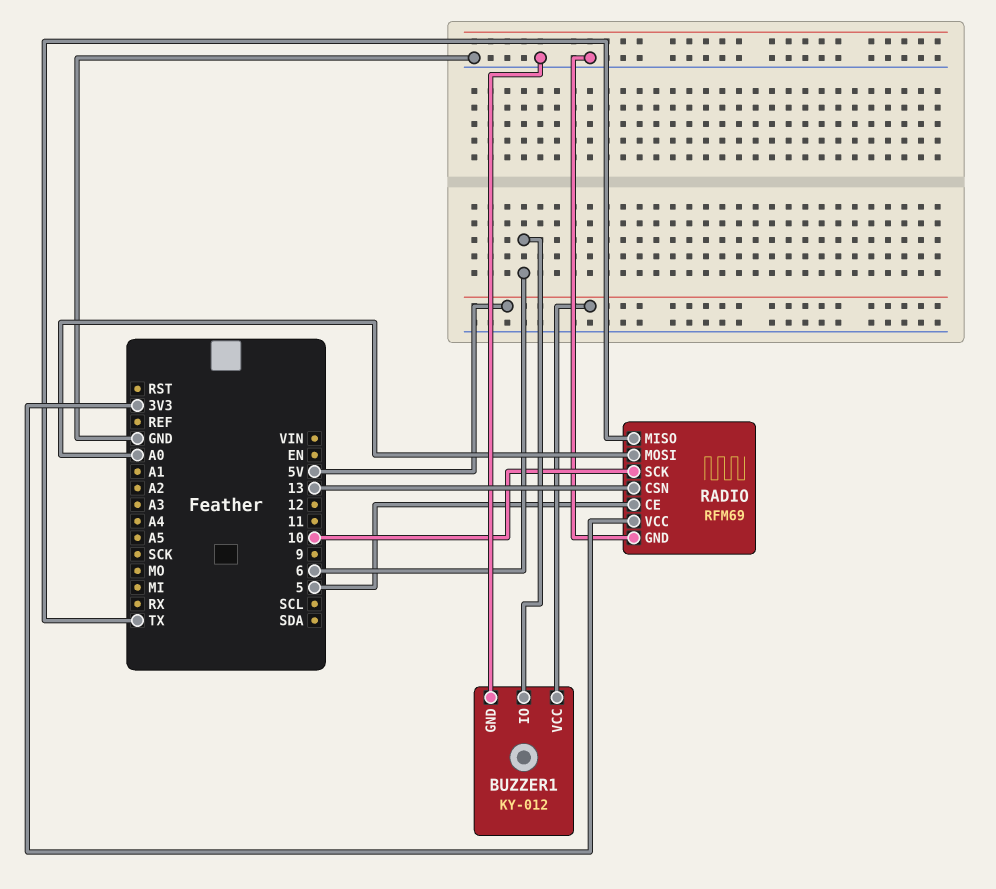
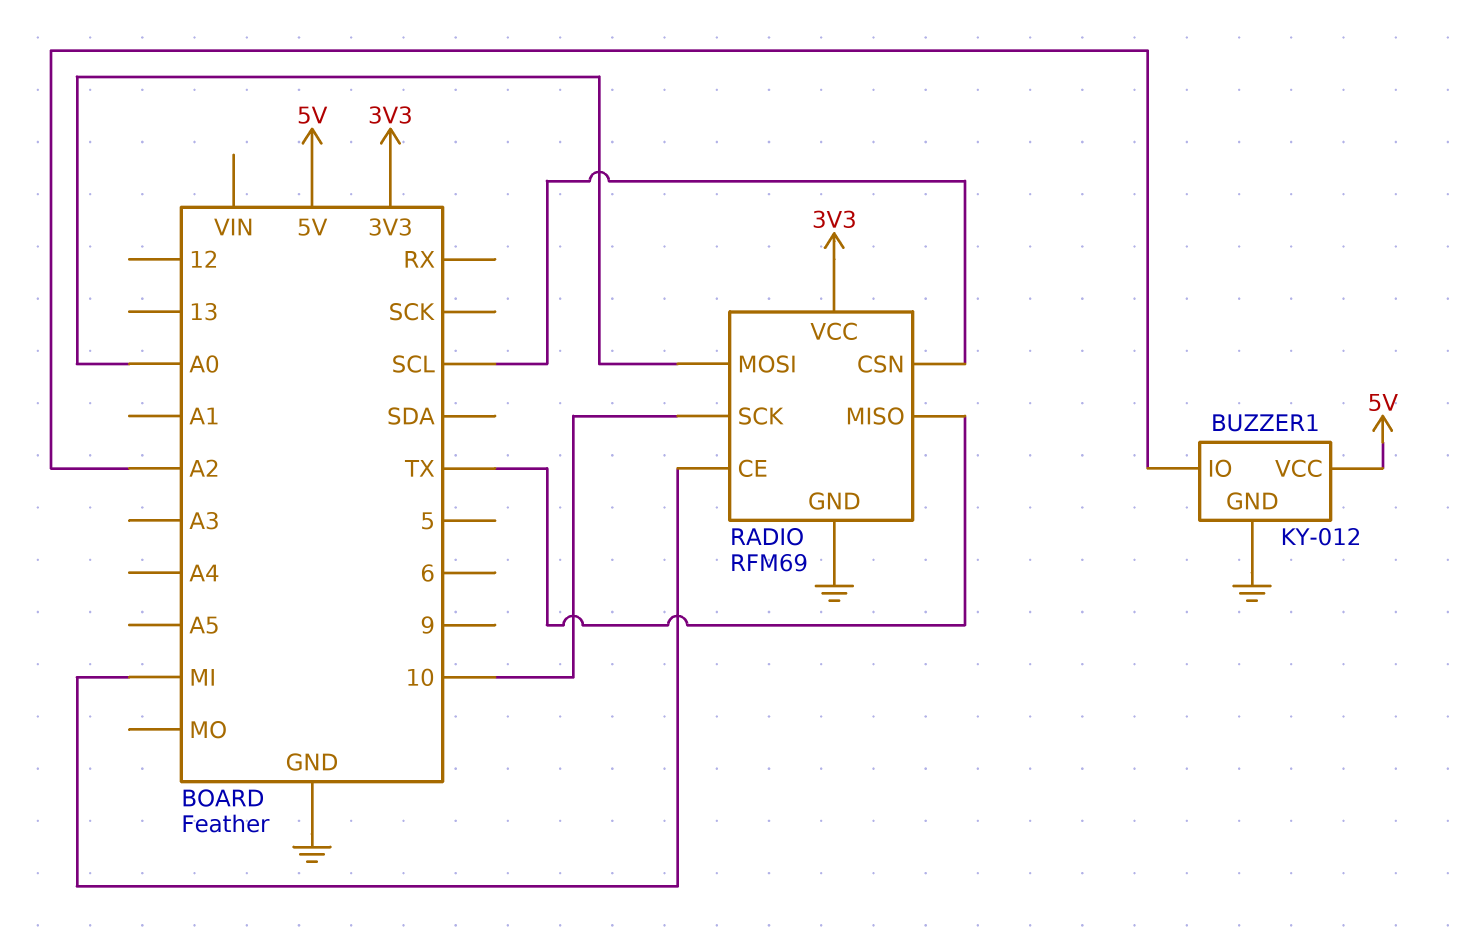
BUZZER1 pin IO: 6 -> A2
RADIO pin CE: 5 -> MI
RADIO pin CSN: 13 -> SCL

